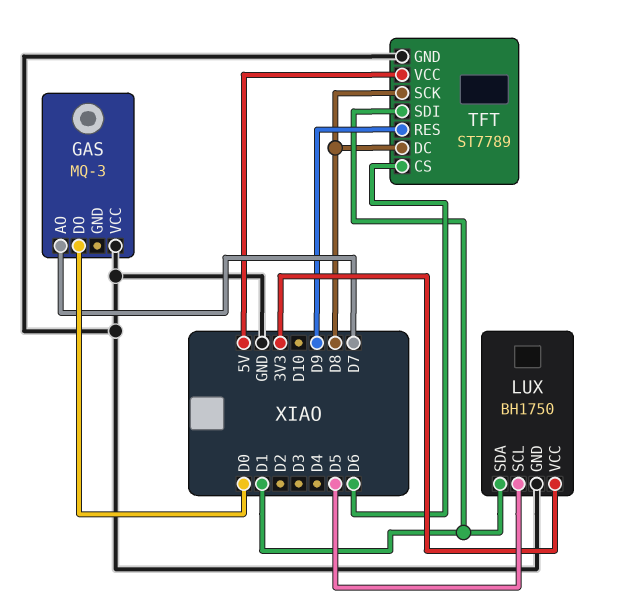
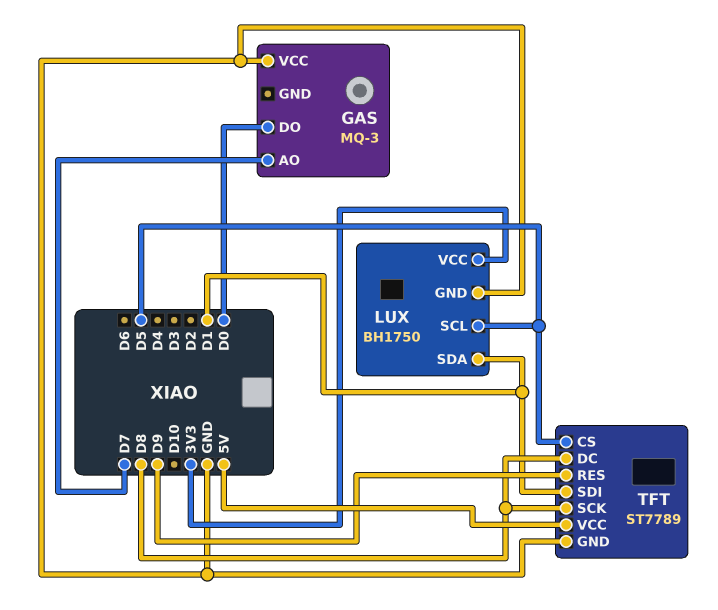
TFT pin CS: D6 -> D5

